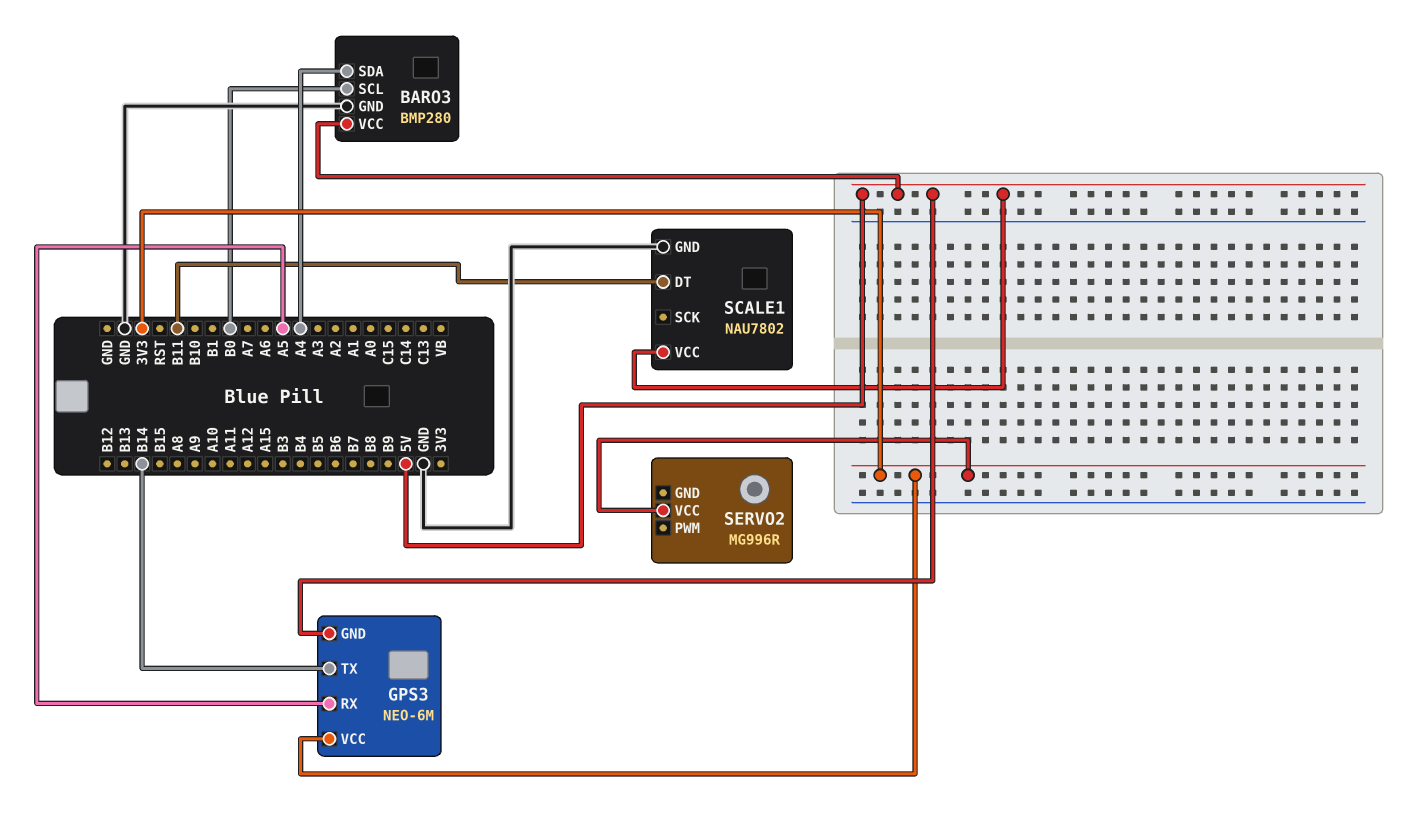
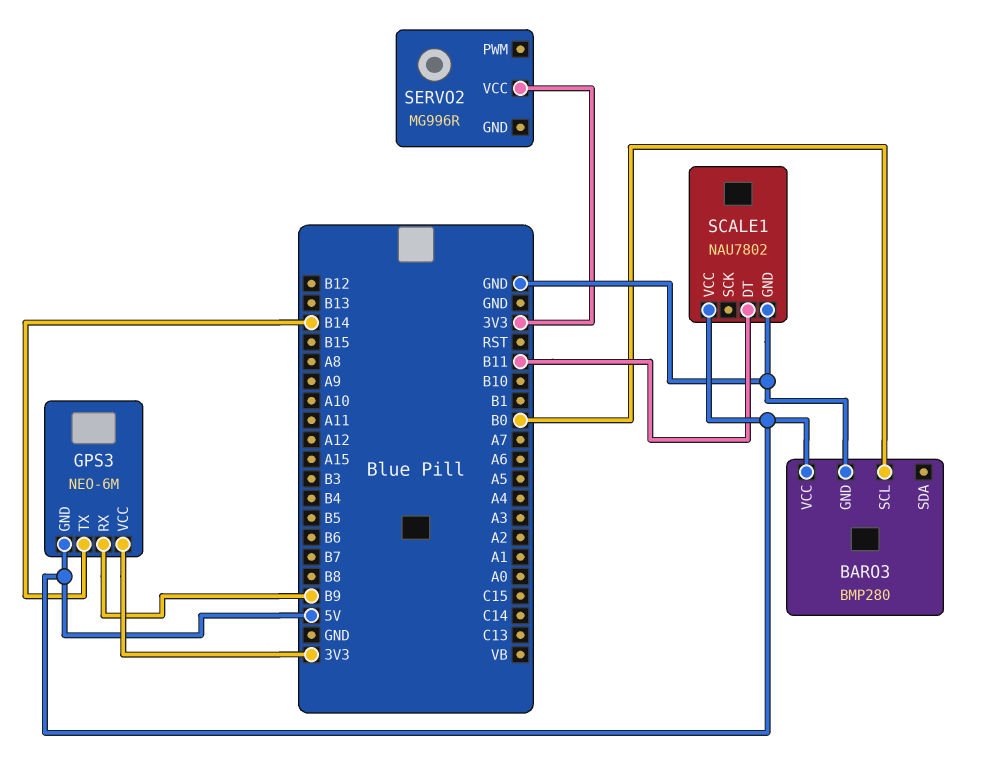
BARO3 pin SDA: A4 -> none
GPS3 pin RX: A5 -> B9

